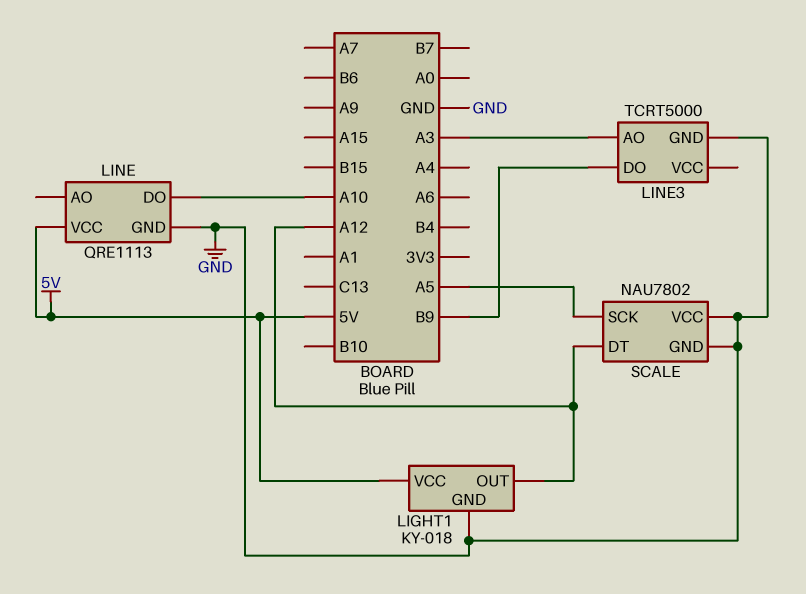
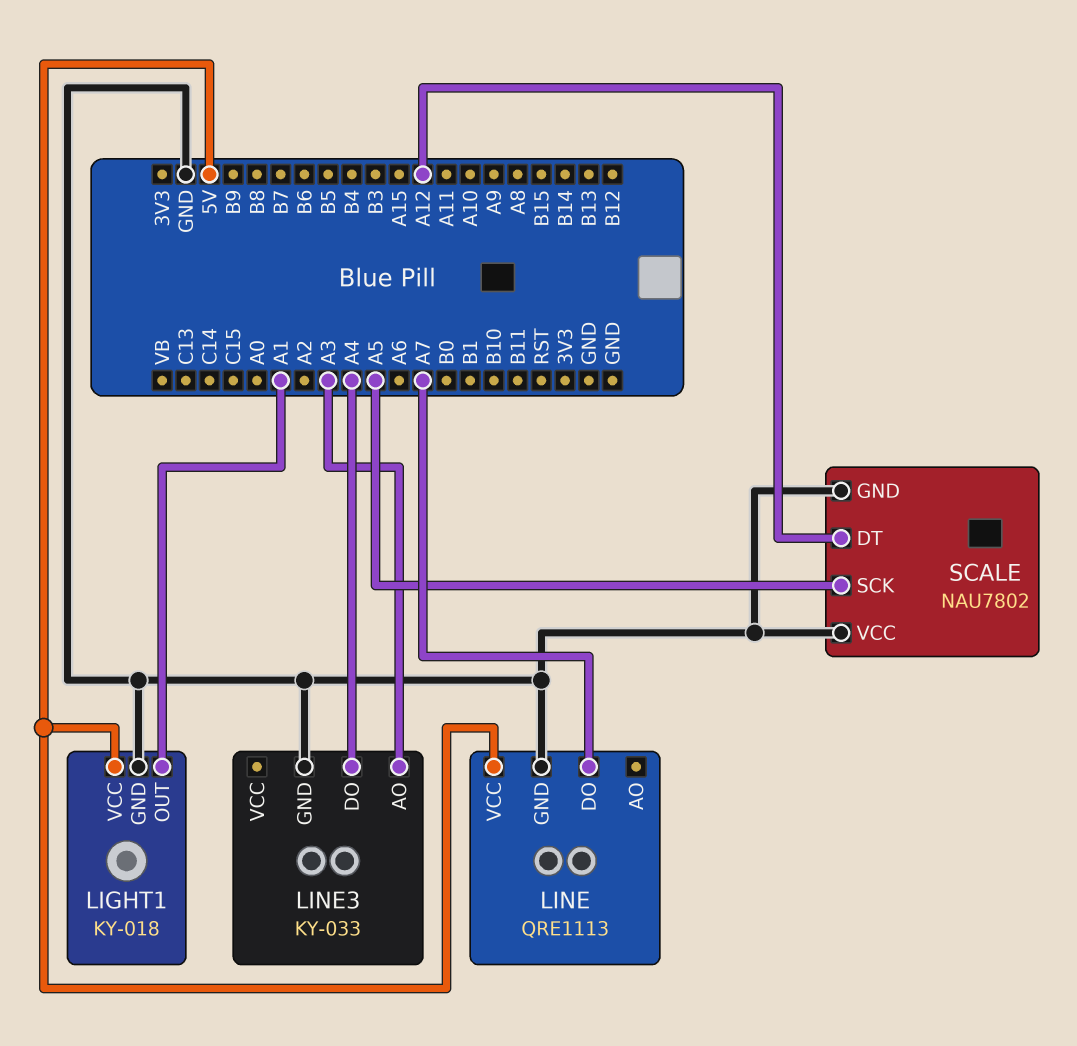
LIGHT1 pin OUT: A12 -> A1
LINE pin DO: A10 -> A7
LINE3: TCRT5000 -> KY-033
LINE3 pin DO: B9 -> A4

